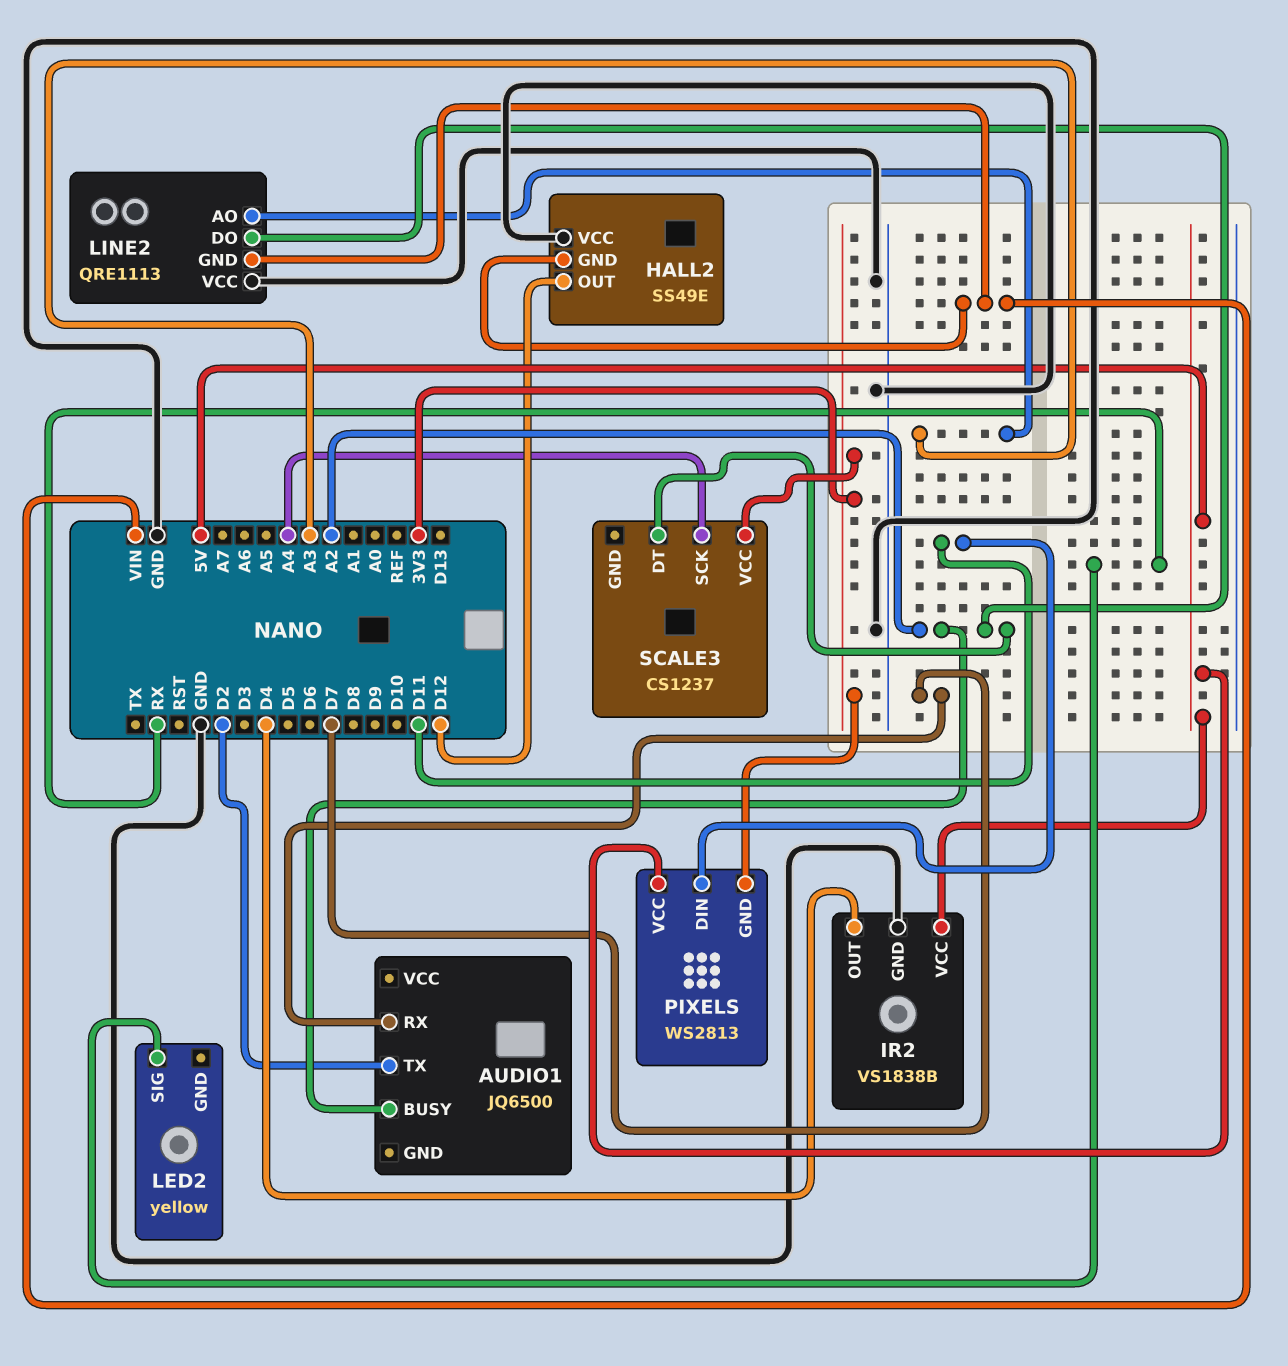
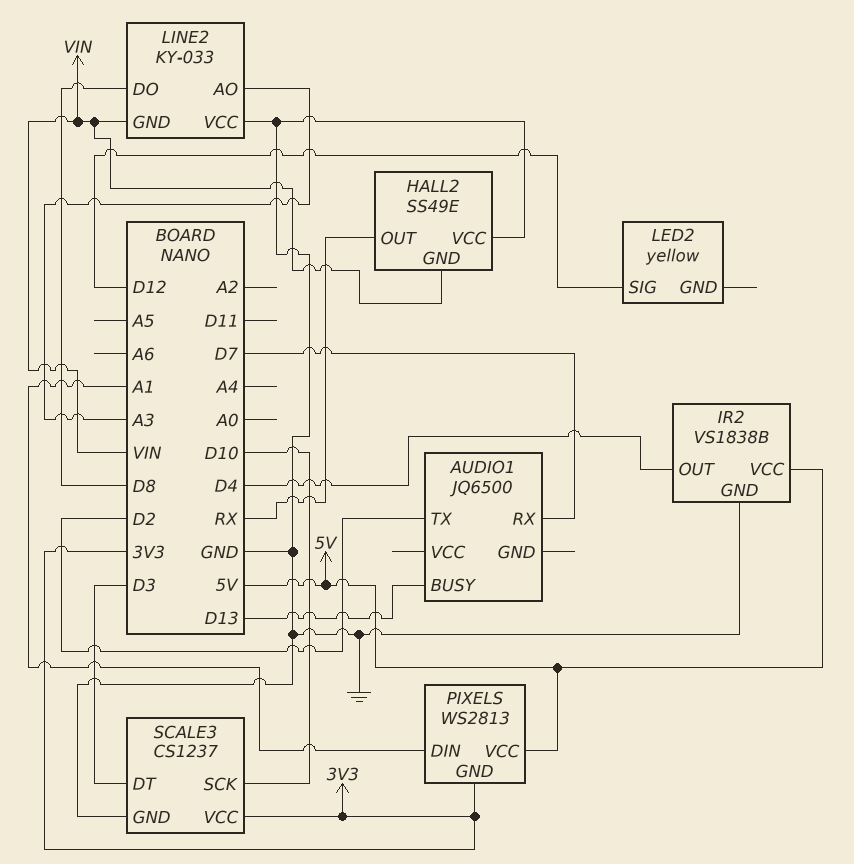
AUDIO1 pin BUSY: A2 -> D13
HALL2 pin OUT: D12 -> RX
LED2 pin SIG: RX -> D12
LINE2: QRE1113 -> KY-033
LINE2 pin DO: A2 -> D8
PIXELS pin DIN: D11 -> A1
SCALE3 pin DT: A2 -> D3
SCALE3 pin GND: none -> GND
SCALE3 pin SCK: A4 -> D10

